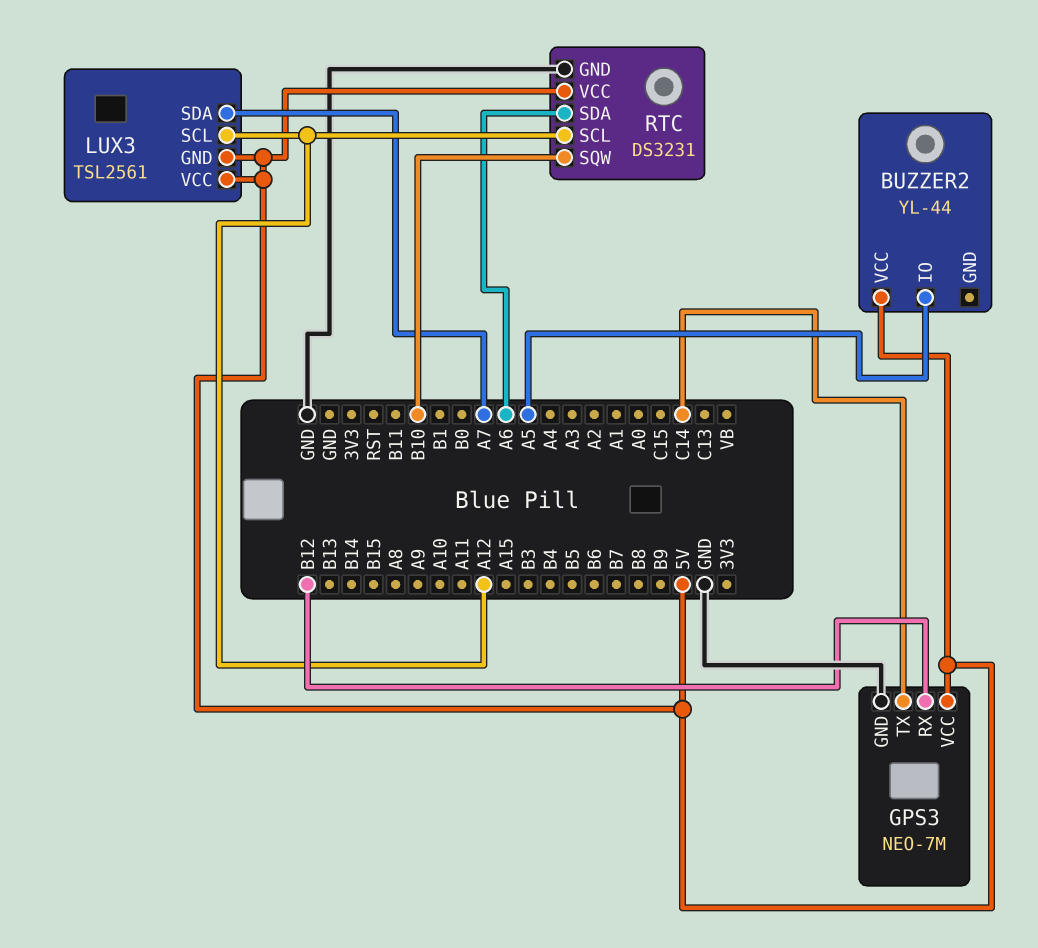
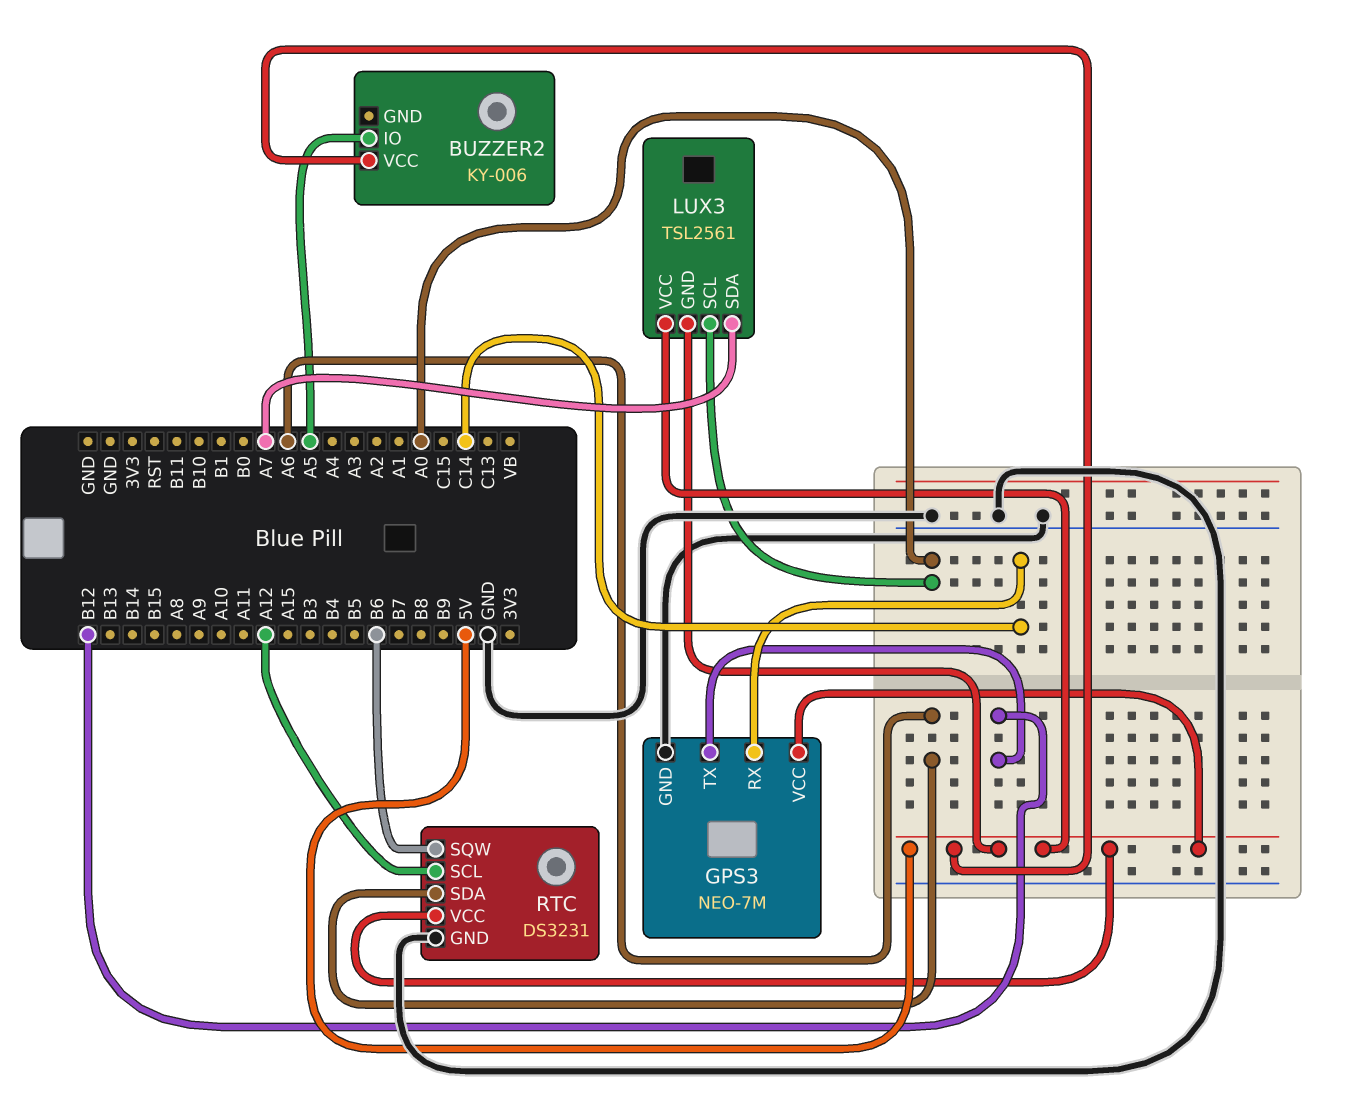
BUZZER2: YL-44 -> KY-006
GPS3 pin RX: B12 -> C14
GPS3 pin TX: C14 -> B12
LUX3 pin SCL: A12 -> A0
RTC pin SQW: B10 -> B6

